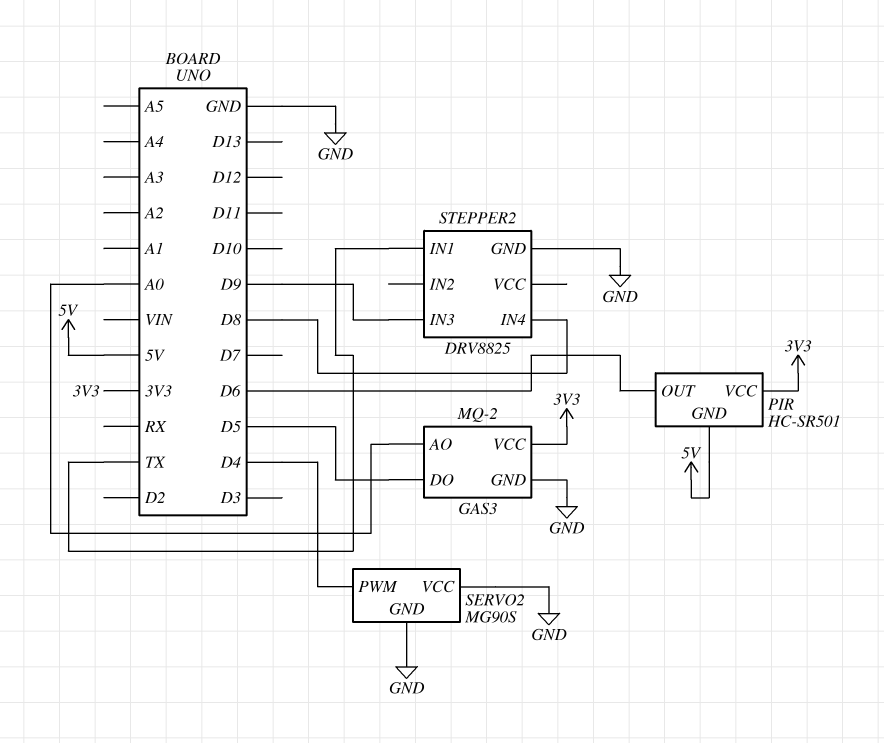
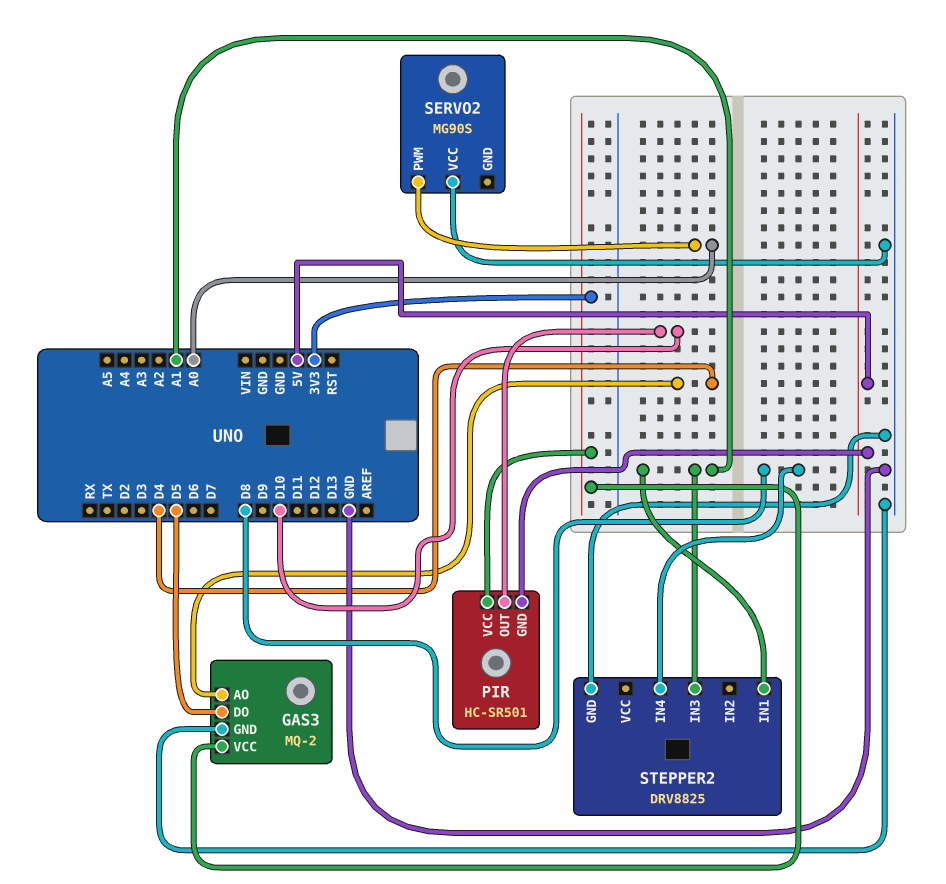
GAS3 pin AO: A0 -> D4
PIR pin OUT: D6 -> D10
SERVO2 pin GND: GND -> none
SERVO2 pin PWM: D4 -> A0
STEPPER2 pin IN1: TX -> A1
STEPPER2 pin IN3: D9 -> A1

